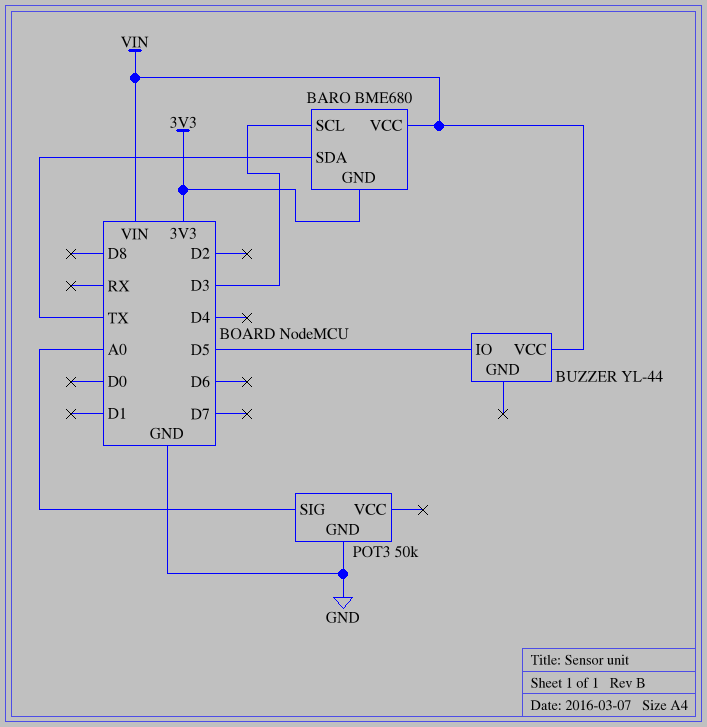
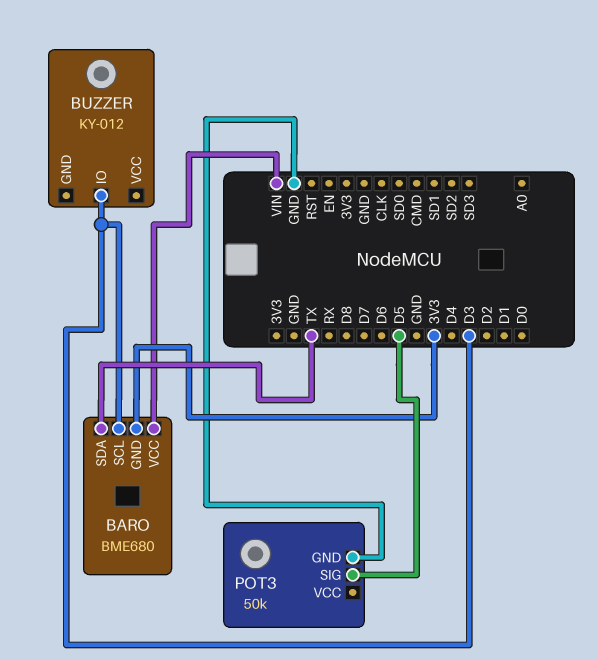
BUZZER: YL-44 -> KY-012
BUZZER pin IO: D5 -> D3
BUZZER pin VCC: VIN -> none
POT3 pin SIG: A0 -> D5

